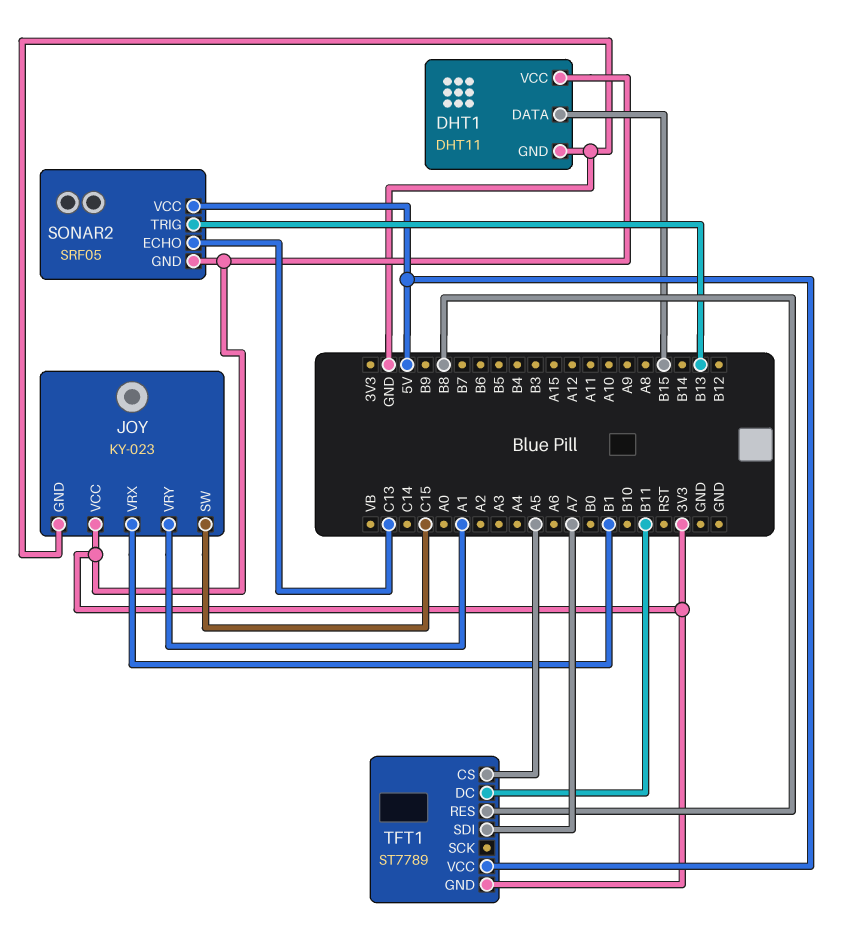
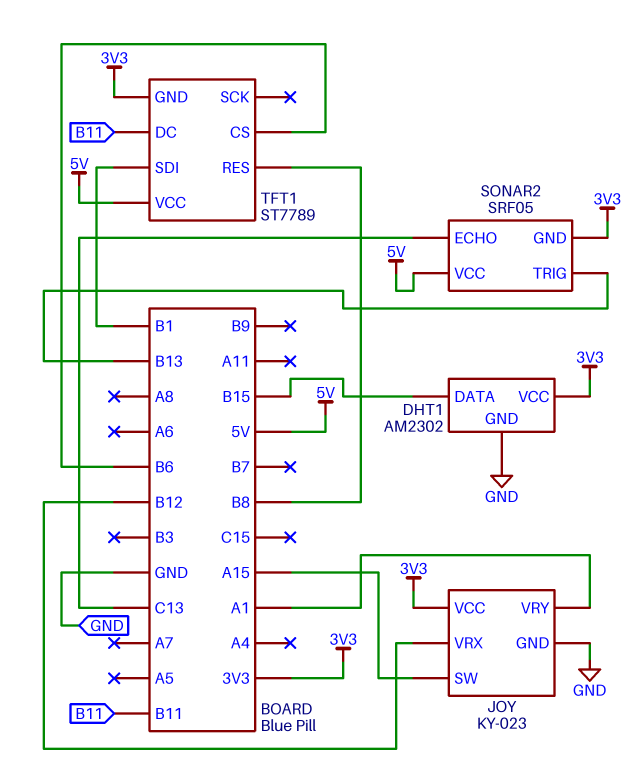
DHT1: DHT11 -> AM2302
JOY pin SW: C15 -> A15
JOY pin VRX: B1 -> B12
TFT1 pin CS: A5 -> B6
TFT1 pin SDI: A7 -> B1

